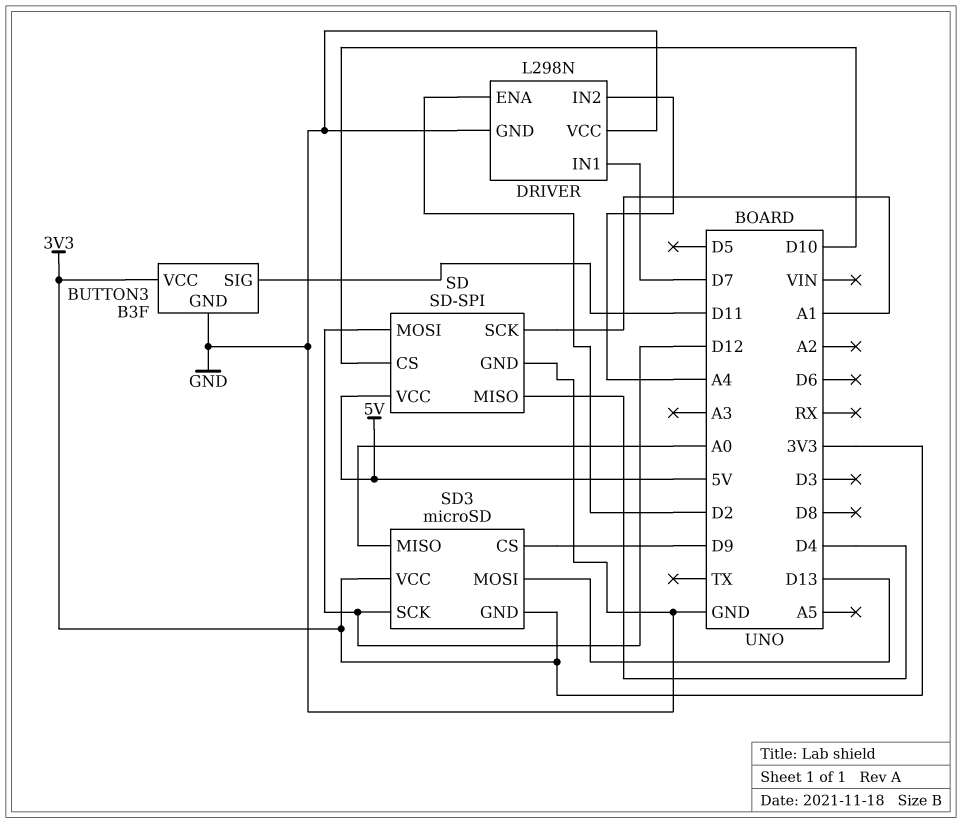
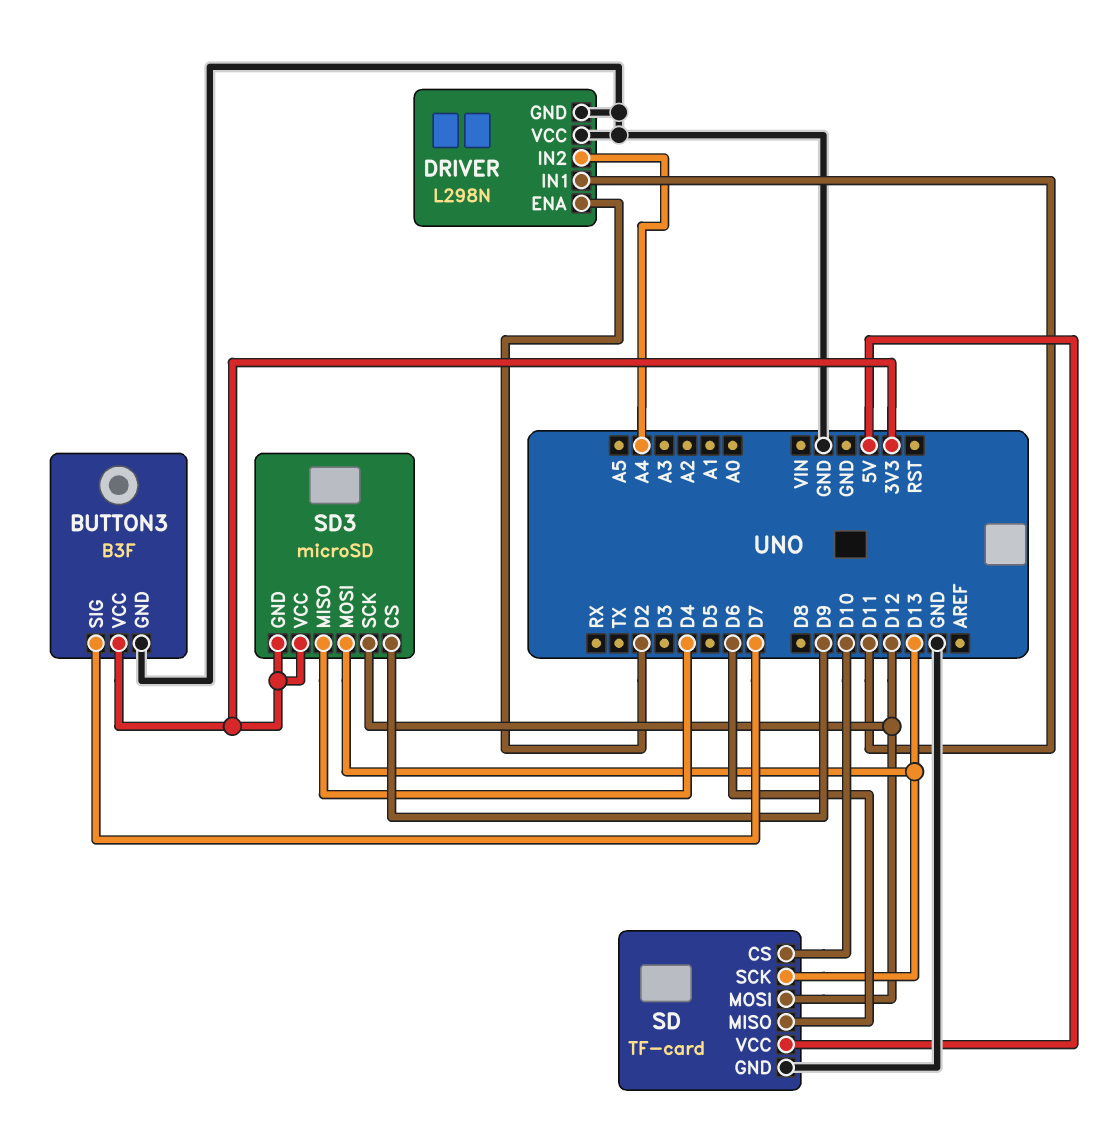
BUTTON3 pin SIG: D11 -> D7
DRIVER pin IN1: D7 -> D11
SD: SD-SPI -> TF-card
SD pin MISO: D4 -> D6
SD pin SCK: A1 -> D13
SD3 pin MISO: A0 -> D4

